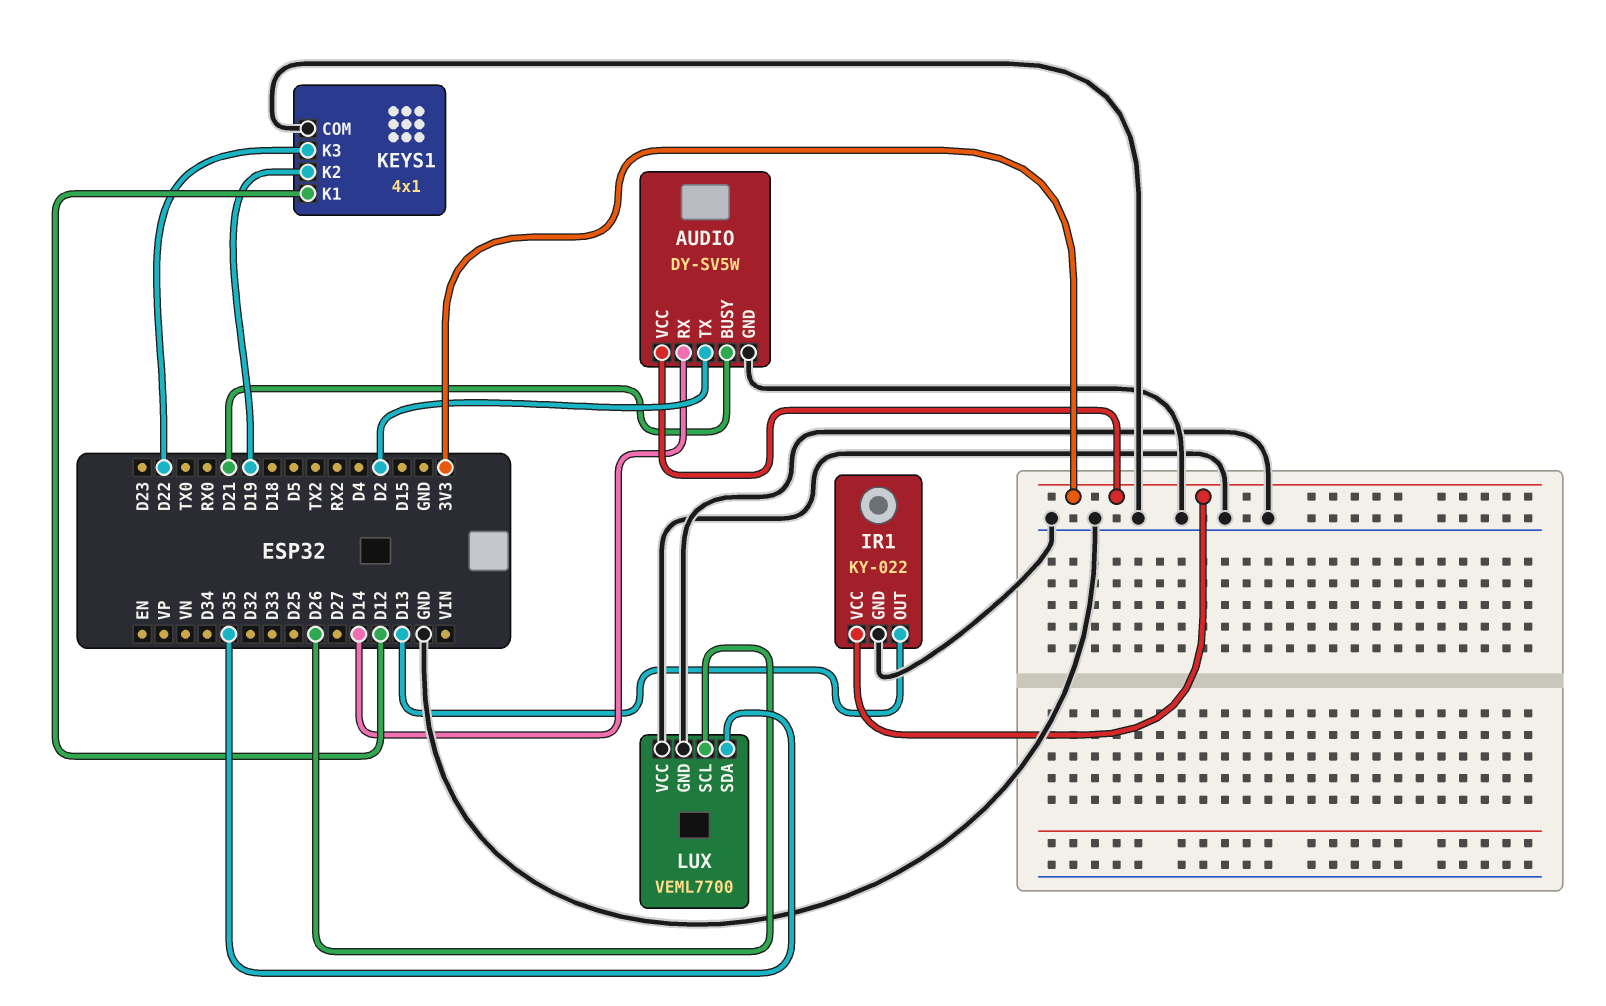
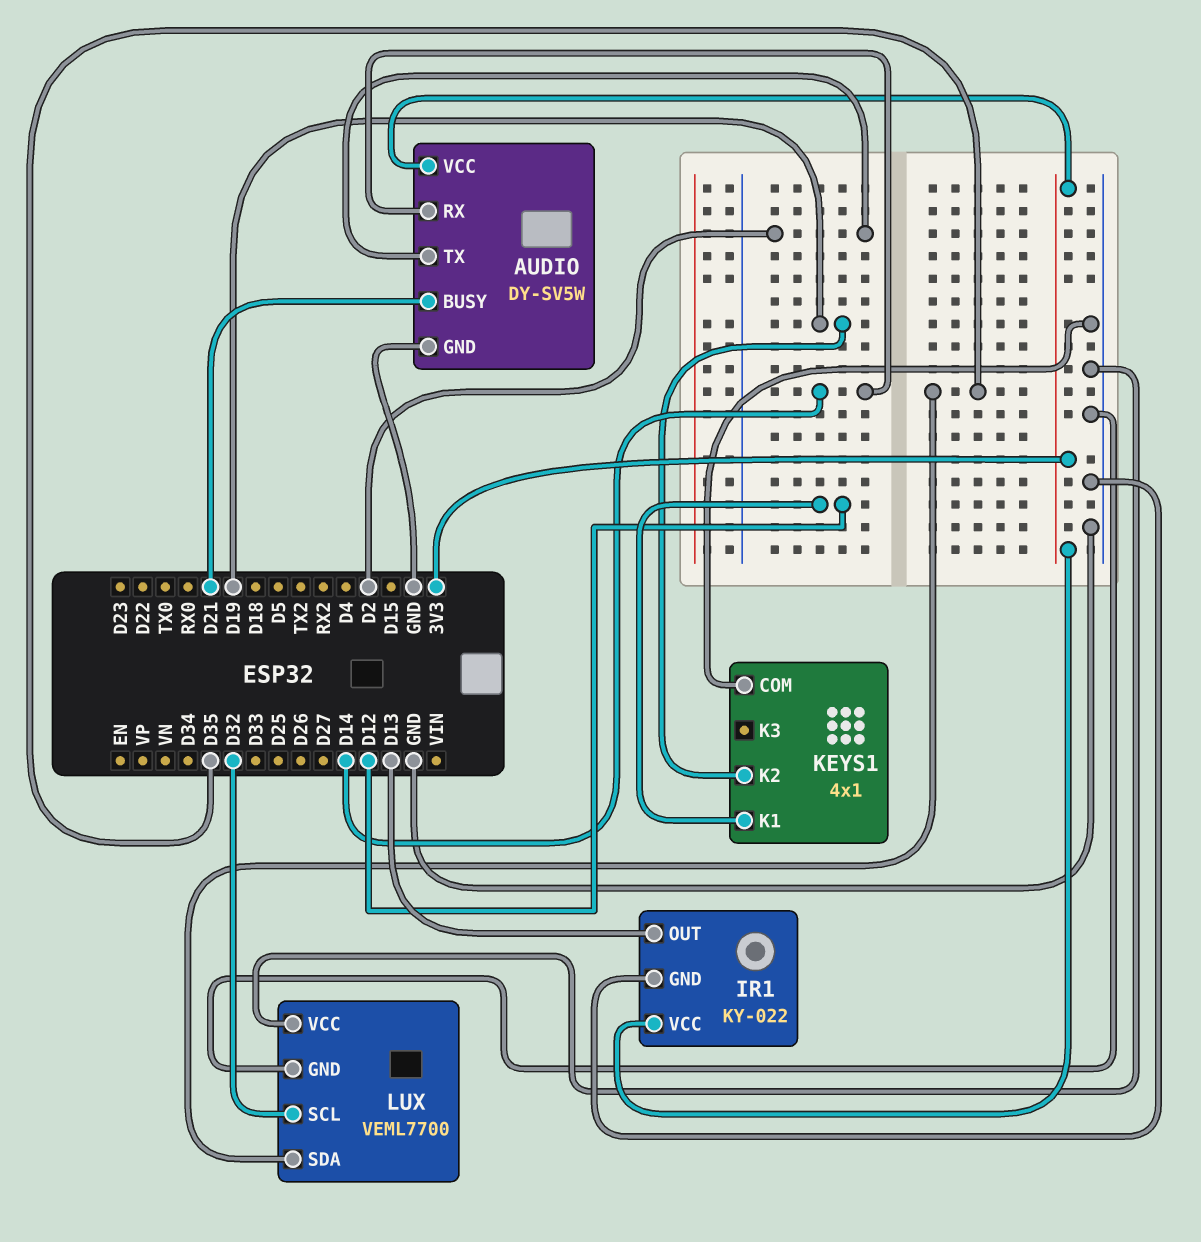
KEYS1 pin K3: D22 -> none
LUX pin SCL: D26 -> D32

